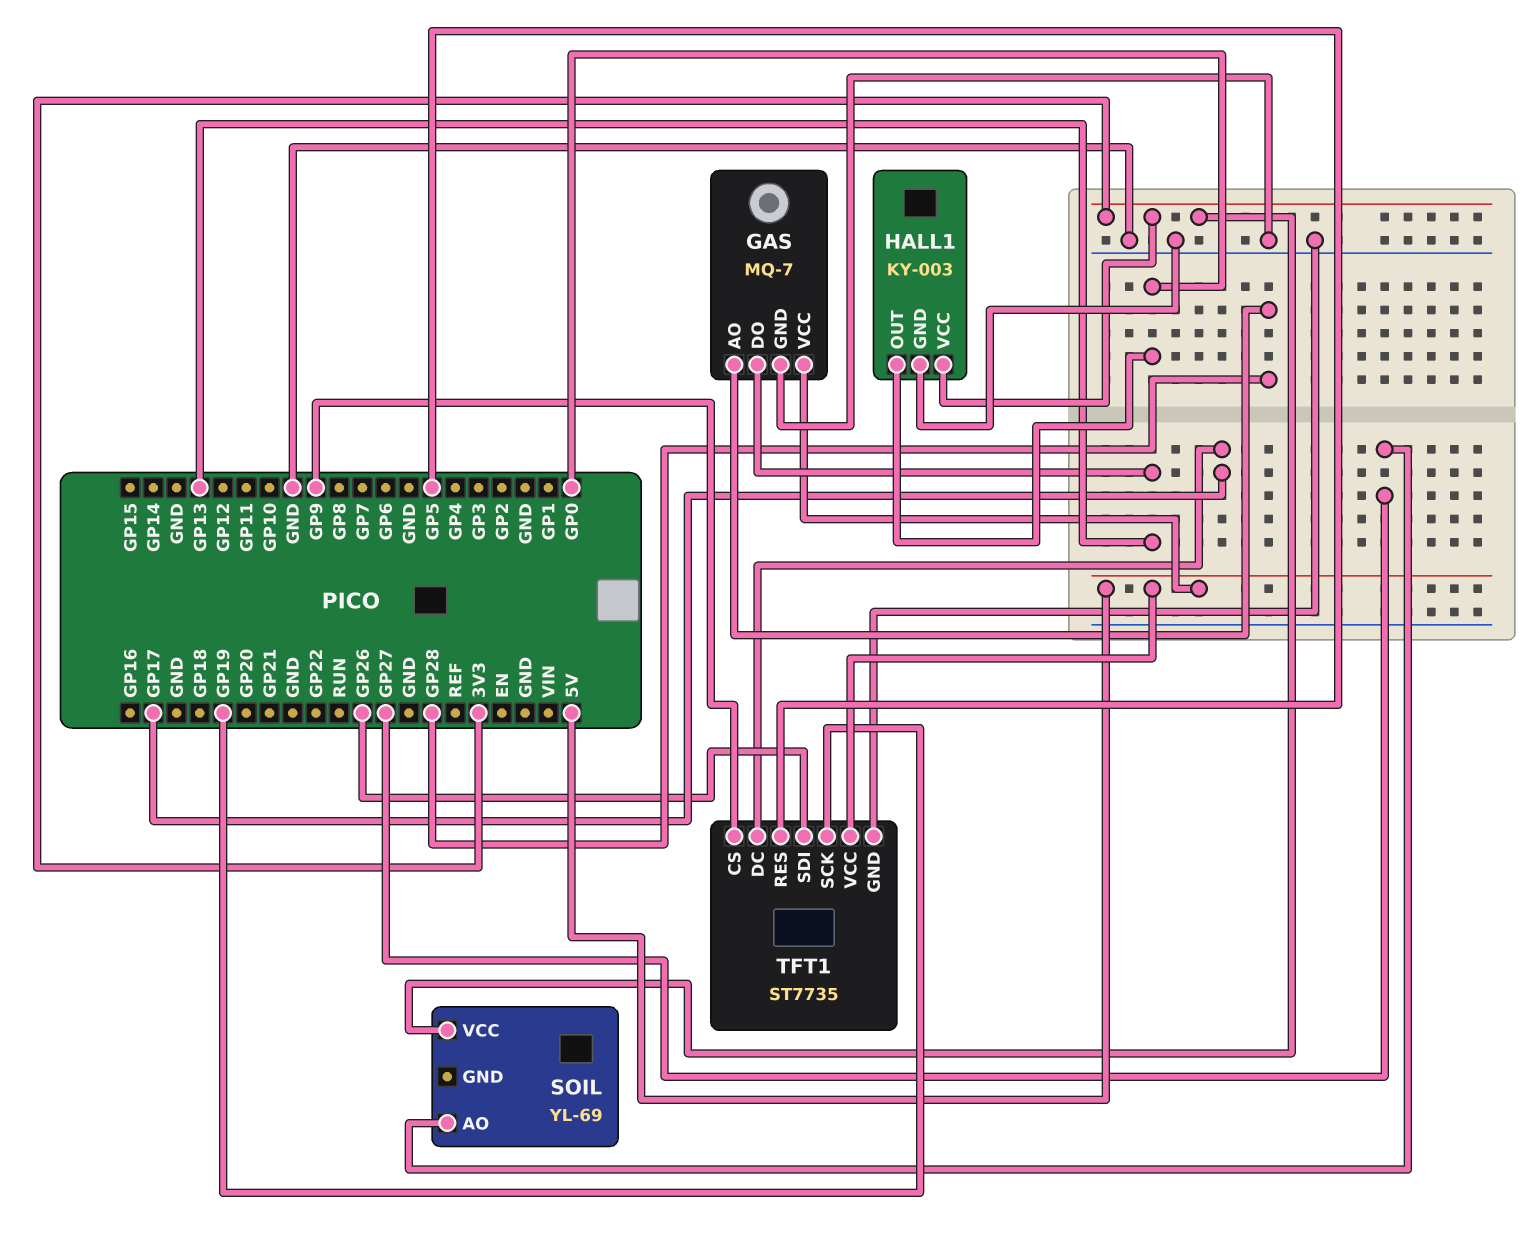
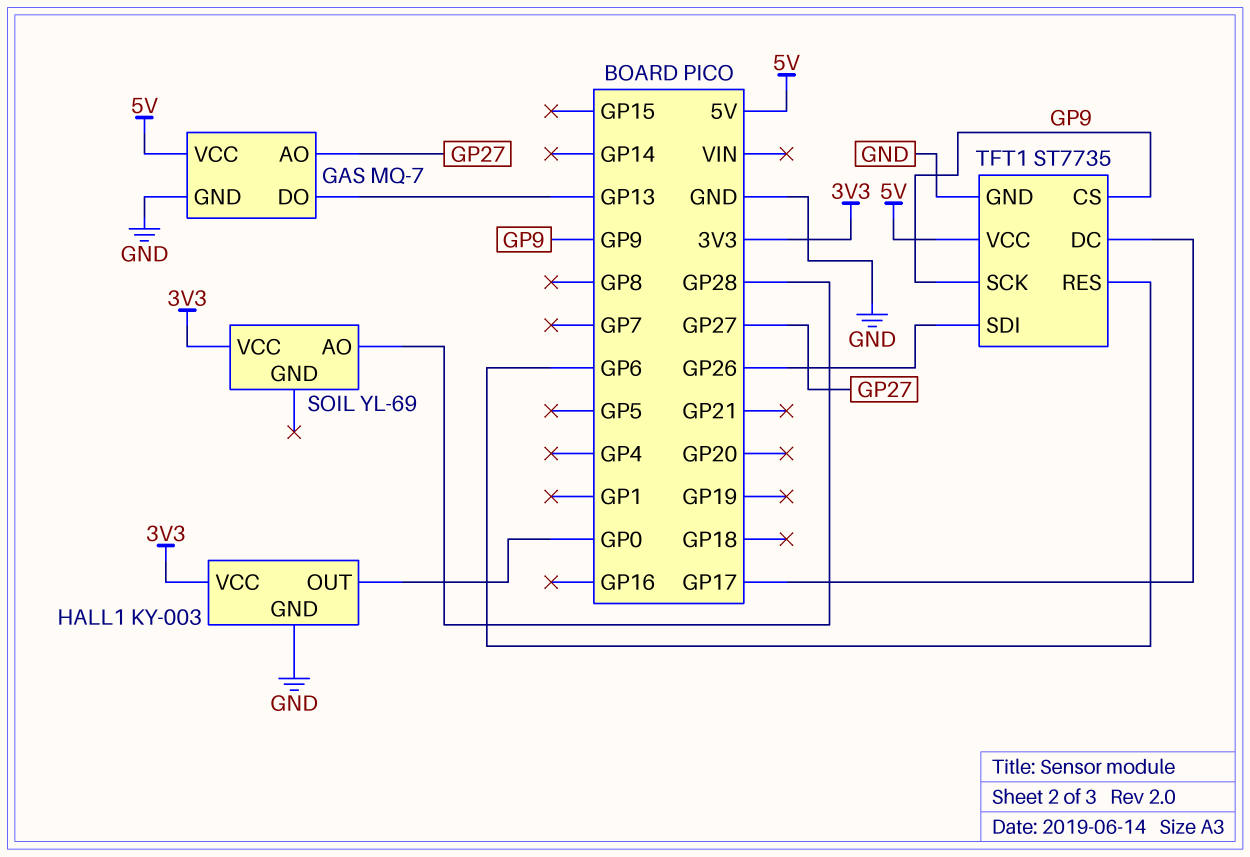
GAS pin AO: GP28 -> GP27
SOIL pin AO: GP27 -> GP28
TFT1 pin RES: GP5 -> GP6
TFT1 pin SCK: GP19 -> GP9

